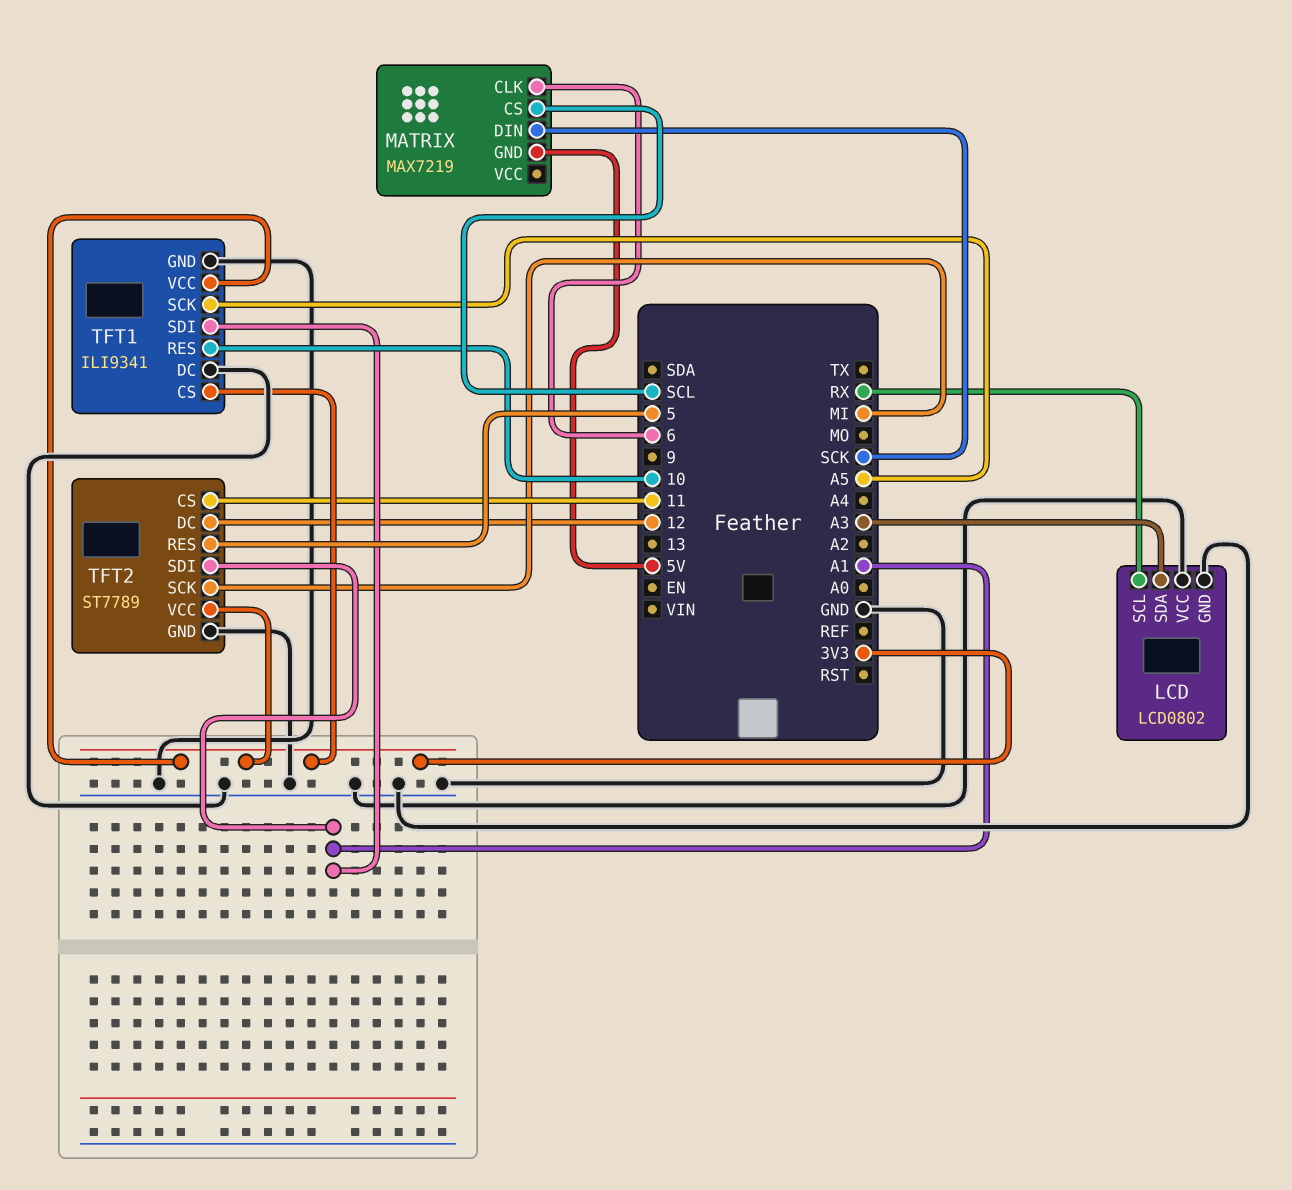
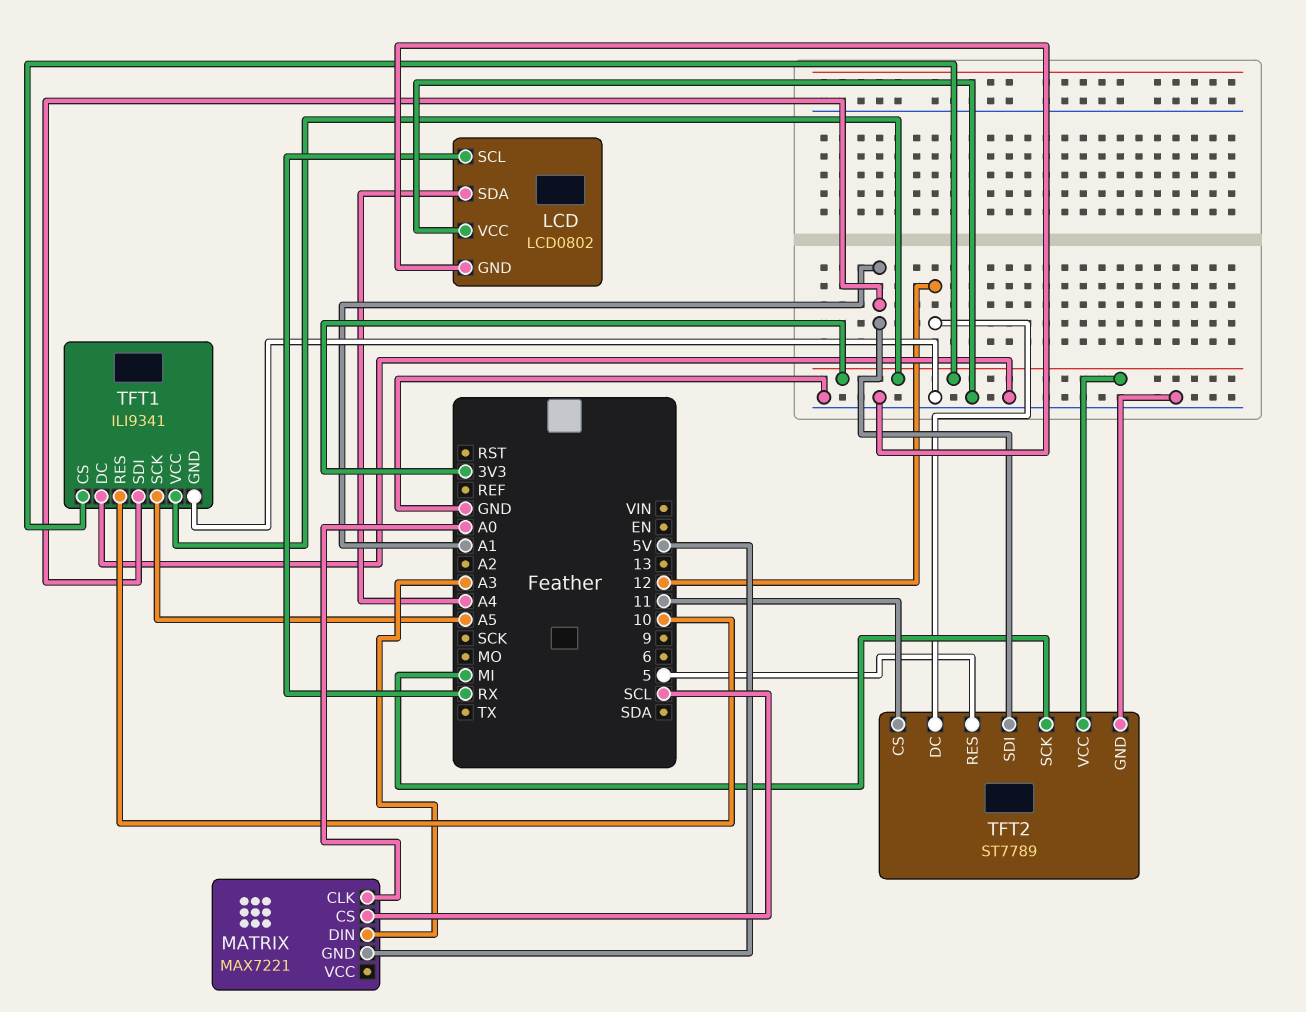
LCD pin SDA: A3 -> A4
MATRIX: MAX7219 -> MAX7221
MATRIX pin CLK: 6 -> A0
MATRIX pin DIN: SCK -> A3

